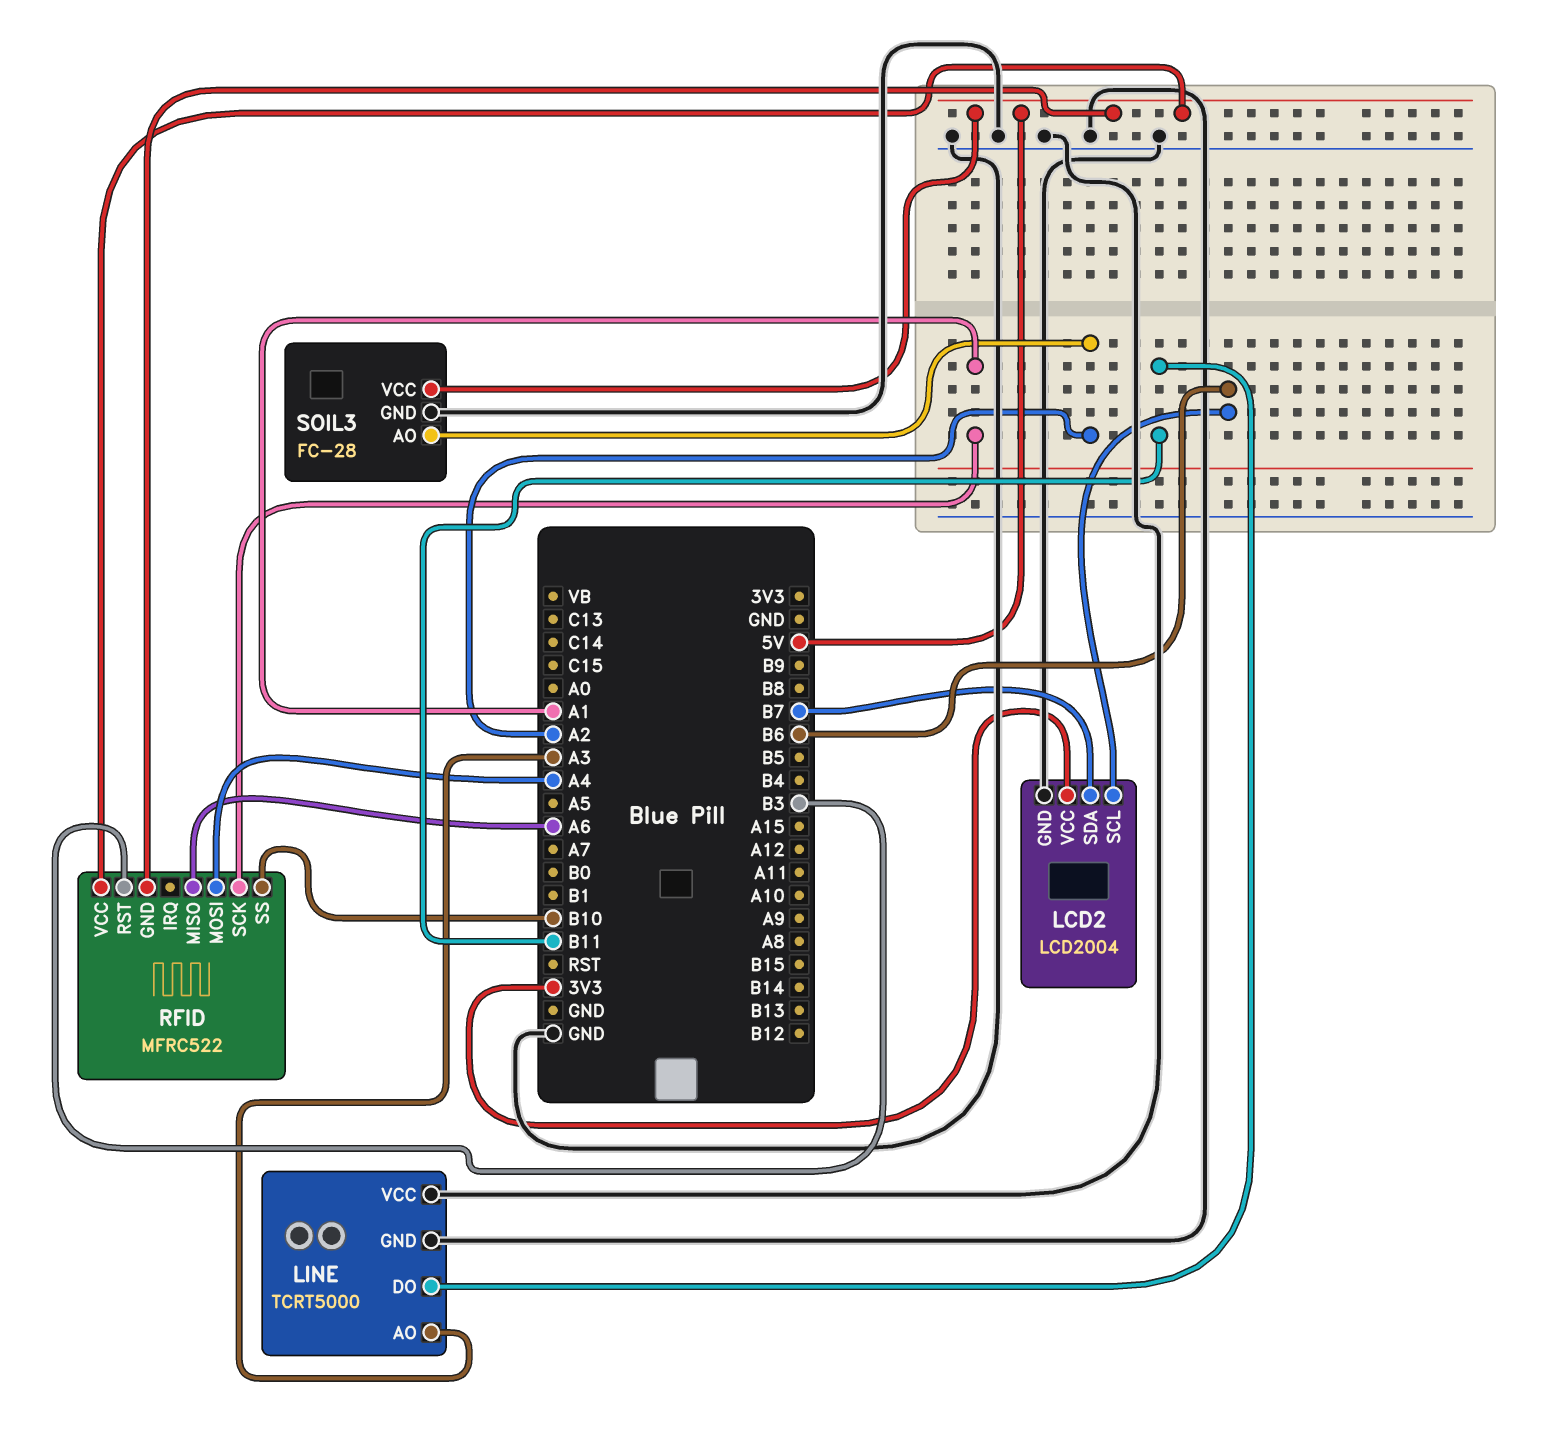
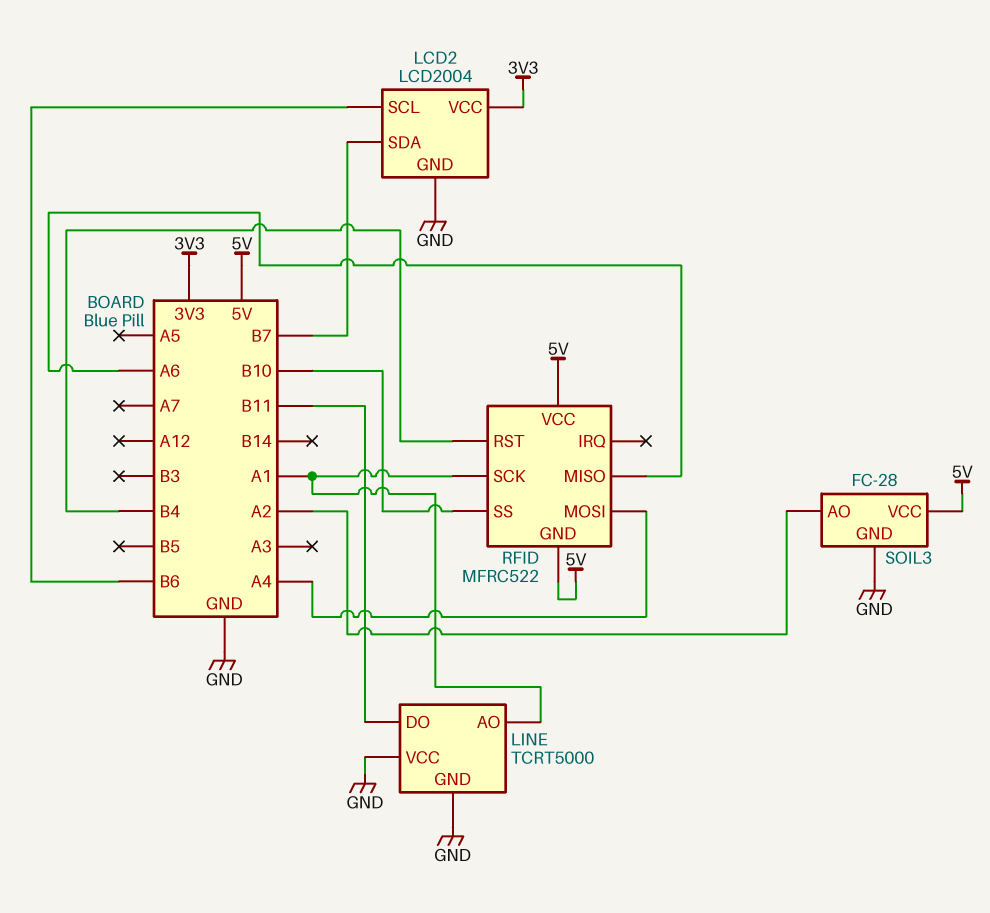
LINE pin AO: A3 -> A1
RFID pin RST: B3 -> B4

